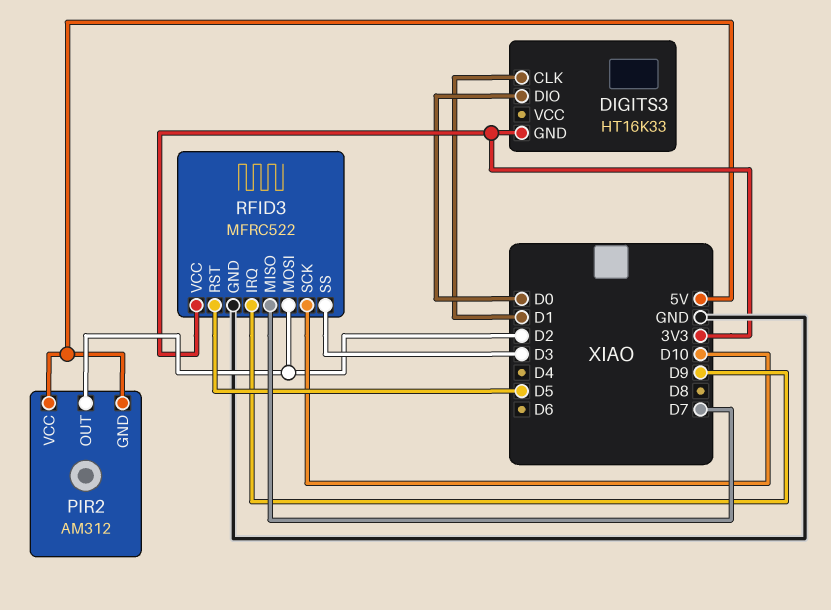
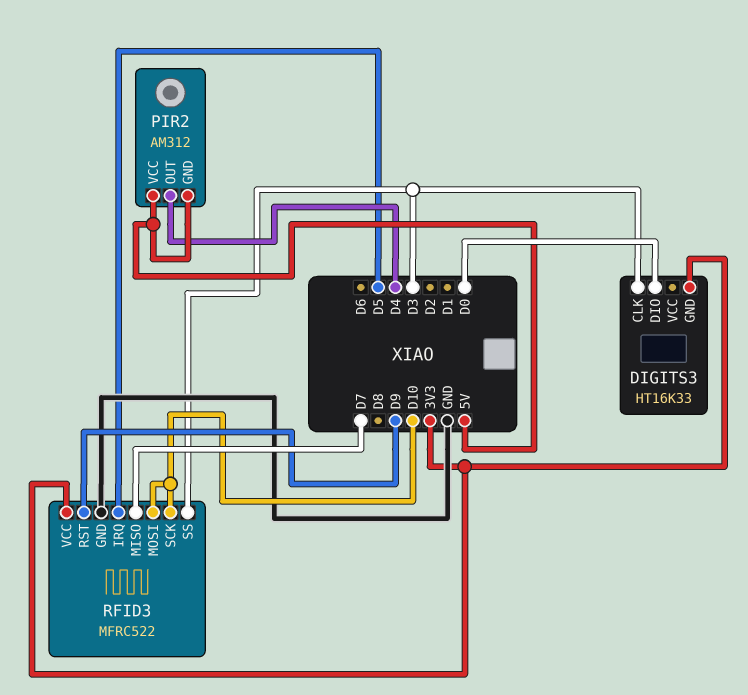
DIGITS3 pin CLK: D1 -> D3
PIR2 pin OUT: D2 -> D4
RFID3 pin IRQ: D9 -> D5
RFID3 pin MOSI: D2 -> D10
RFID3 pin RST: D5 -> D9

